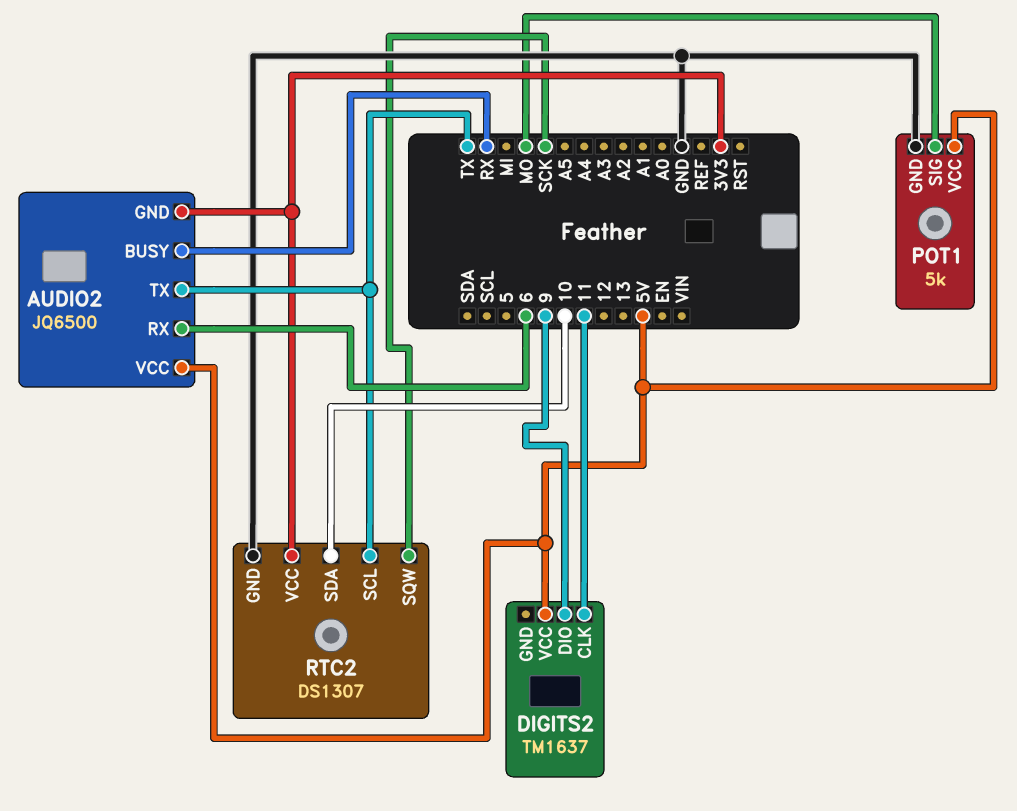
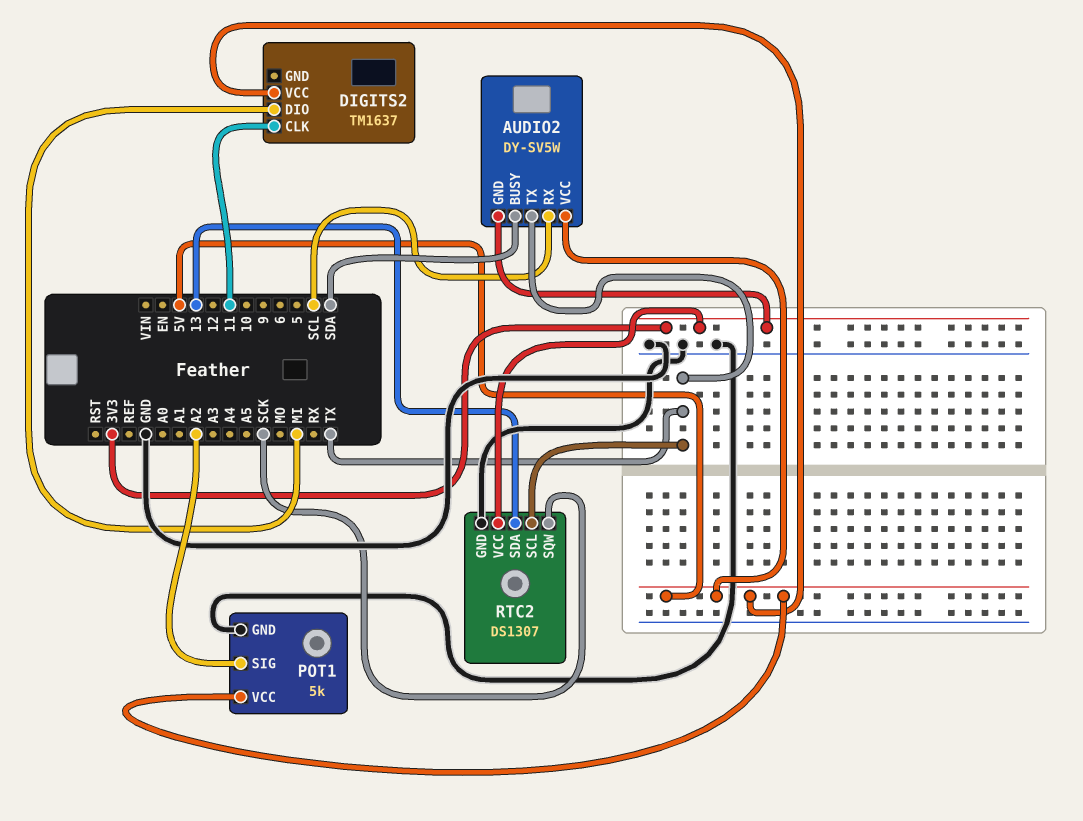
AUDIO2: JQ6500 -> DY-SV5W
AUDIO2 pin BUSY: RX -> SDA
AUDIO2 pin RX: 6 -> SCL
DIGITS2 pin DIO: 9 -> MI
POT1 pin SIG: MO -> A2
RTC2 pin SDA: 10 -> 13

